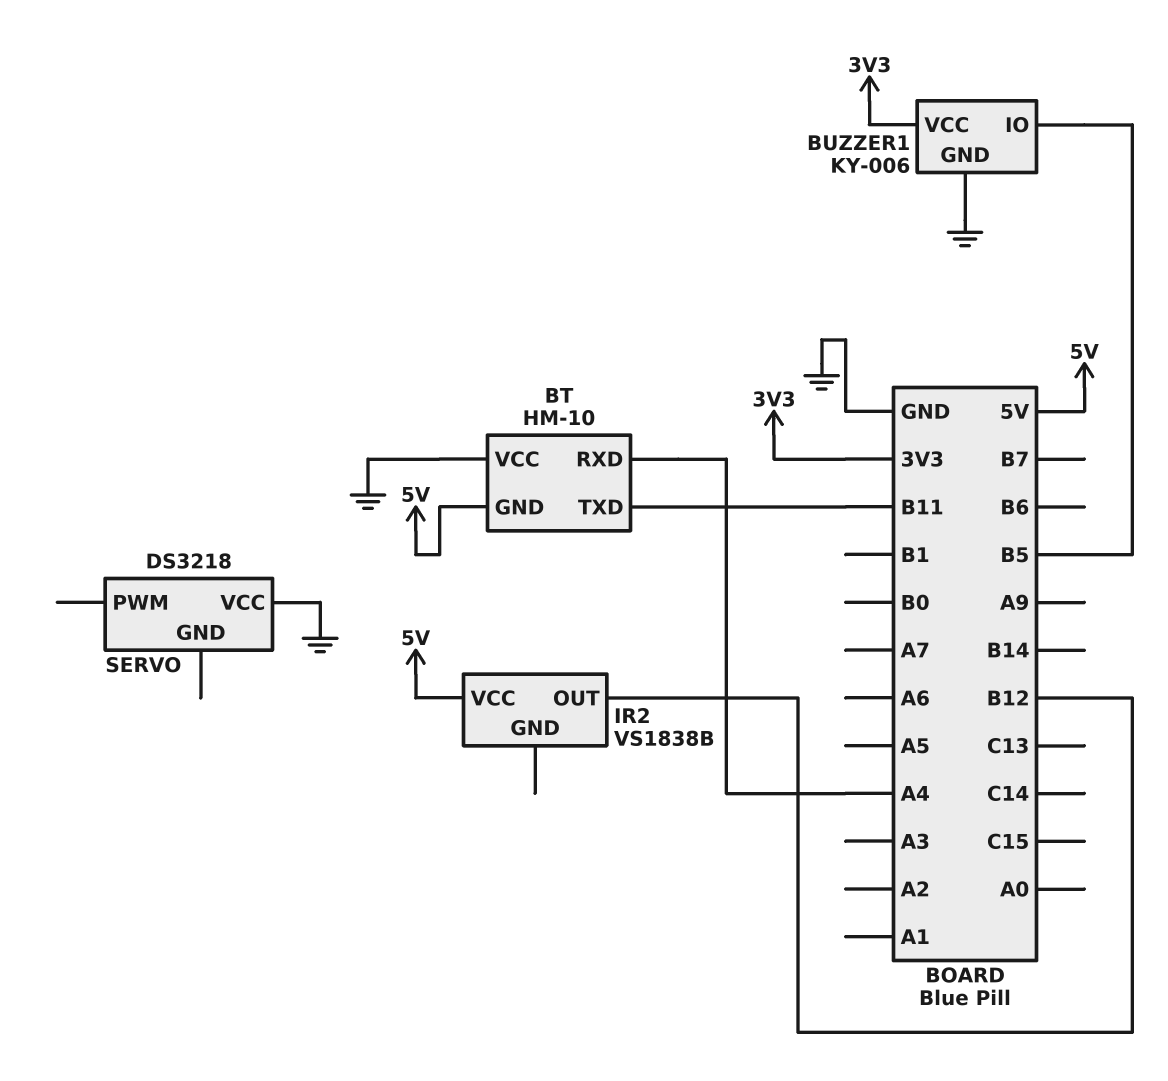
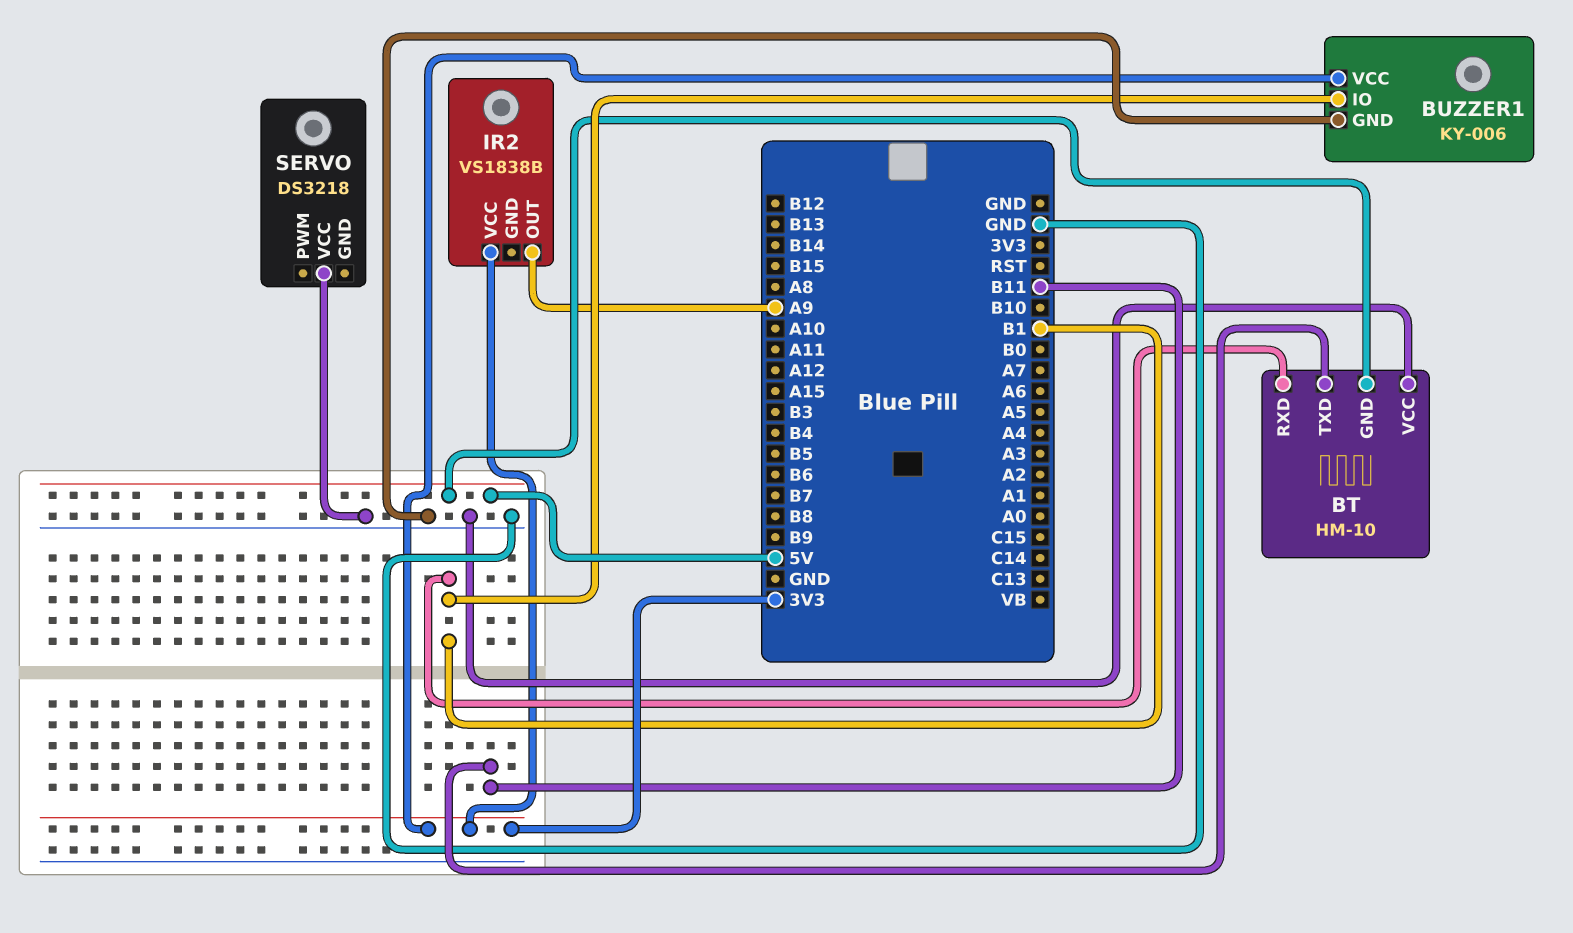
BT pin RXD: A4 -> B1
BUZZER1 pin IO: B5 -> B1
IR2 pin OUT: B12 -> A9
IR2 pin VCC: 5V -> 3V3

